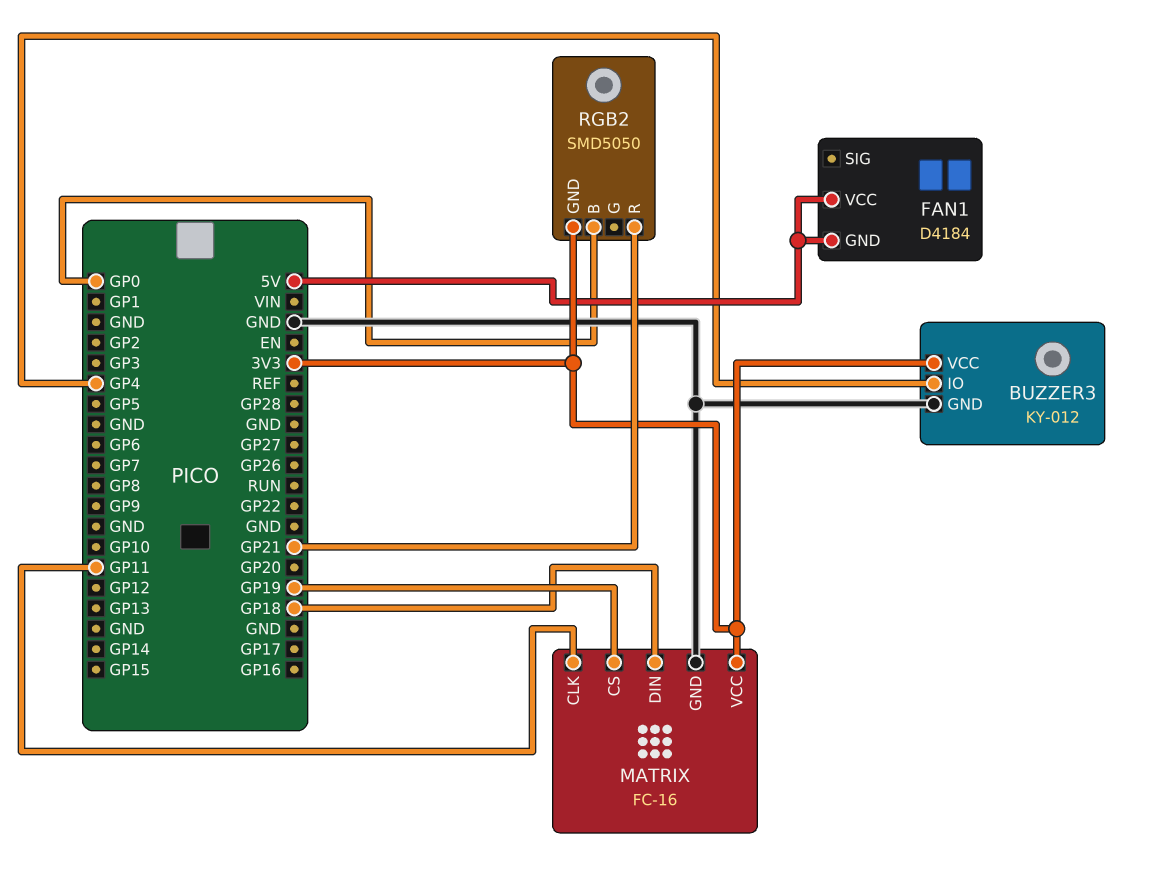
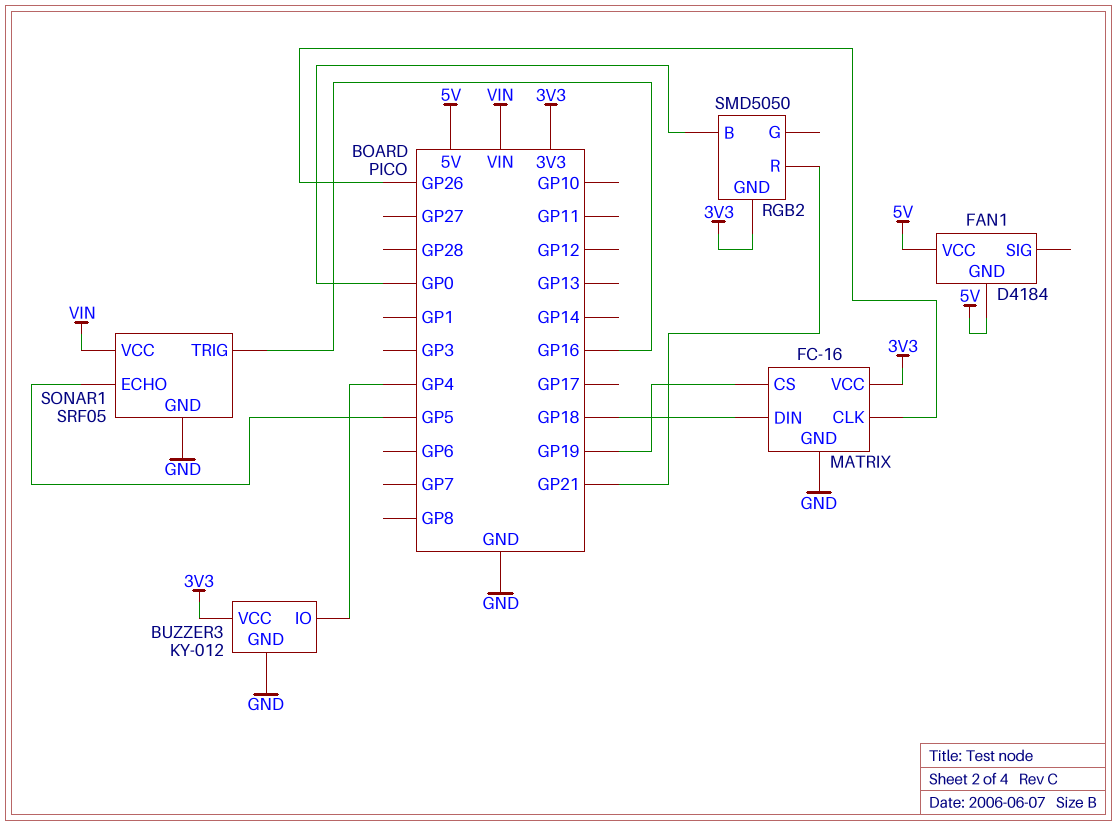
MATRIX pin CLK: GP11 -> GP26
SONAR1: none -> SRF05
SONAR1 pin ECHO: none -> GP5
SONAR1 pin GND: none -> GND
SONAR1 pin TRIG: none -> GP16
SONAR1 pin VCC: none -> VIN

